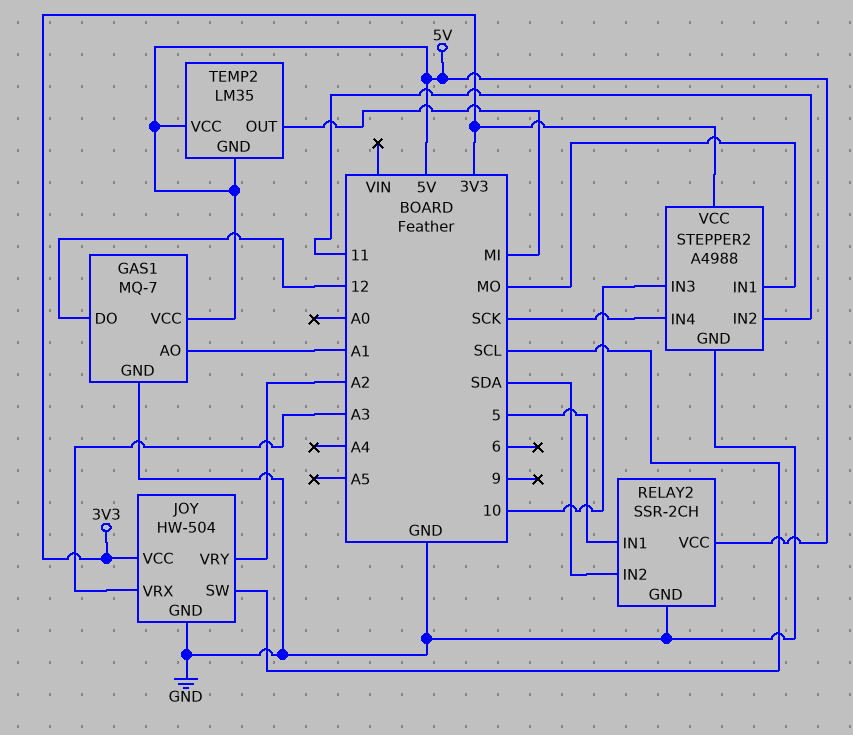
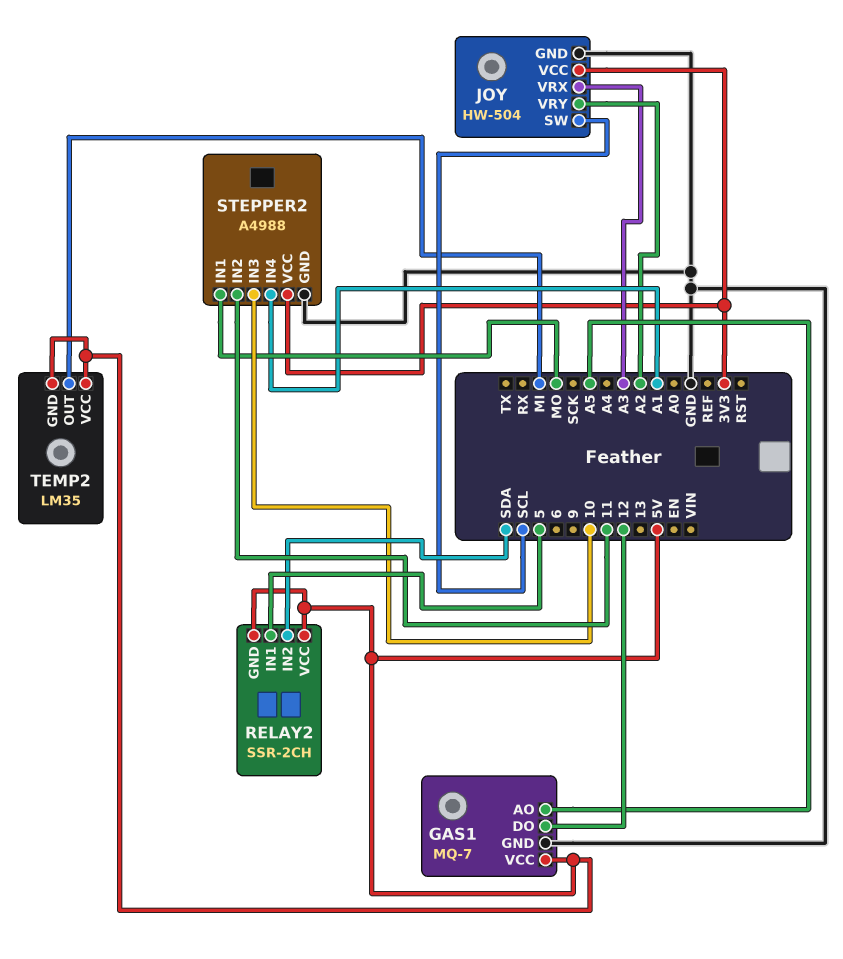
GAS1 pin AO: A1 -> A5
RELAY2 pin GND: GND -> 5V
STEPPER2 pin IN4: SCK -> A1

